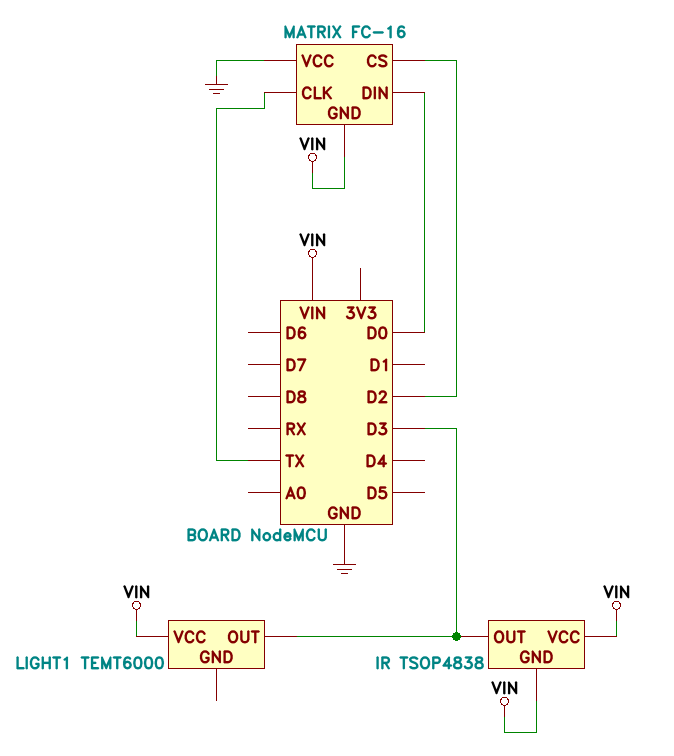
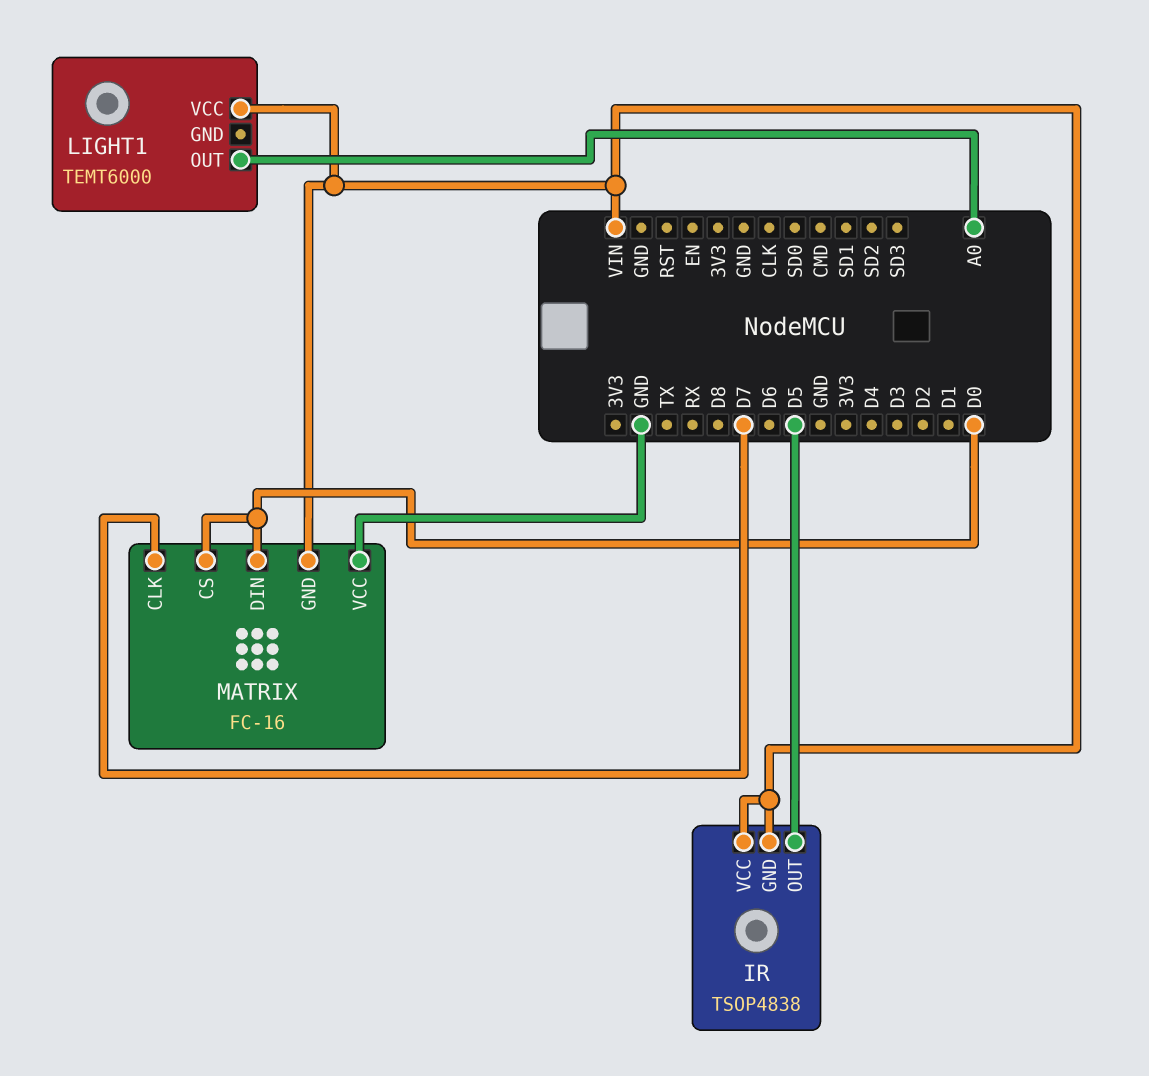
IR pin OUT: D3 -> D5
LIGHT1 pin OUT: D3 -> A0
MATRIX pin CLK: TX -> D7
MATRIX pin CS: D2 -> D0

